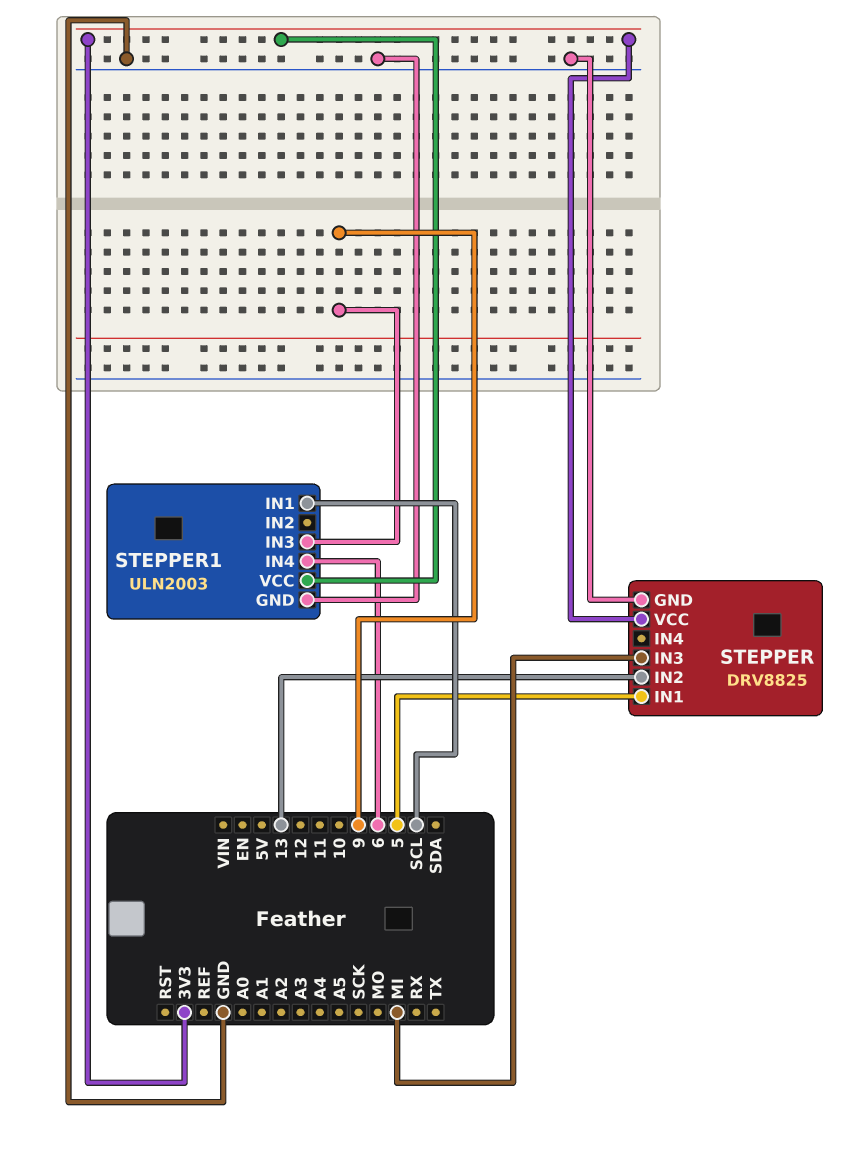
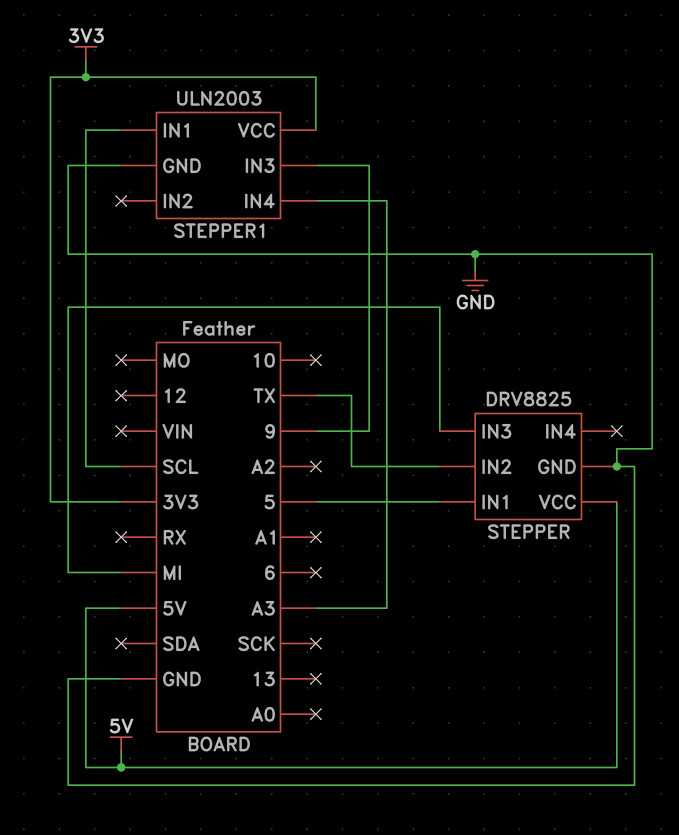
STEPPER pin IN2: 13 -> TX
STEPPER pin VCC: 3V3 -> 5V
STEPPER1 pin IN4: 6 -> A3

